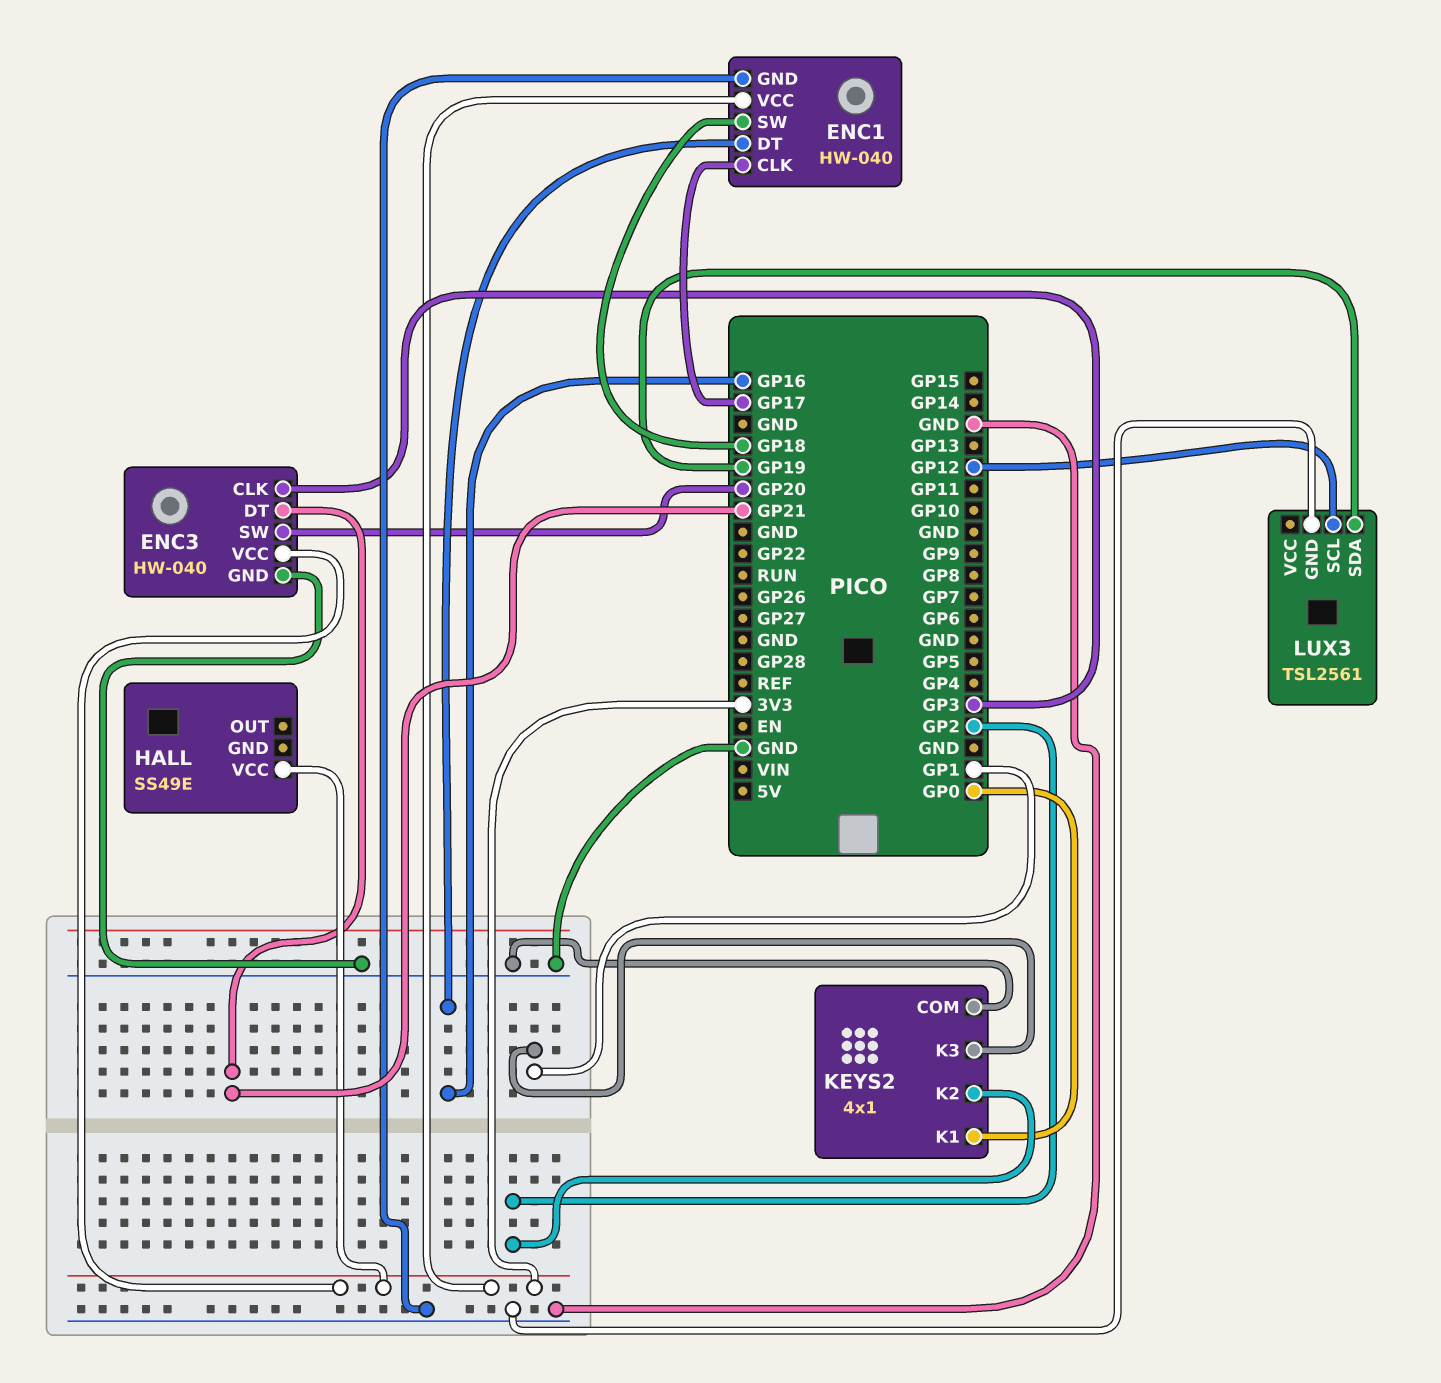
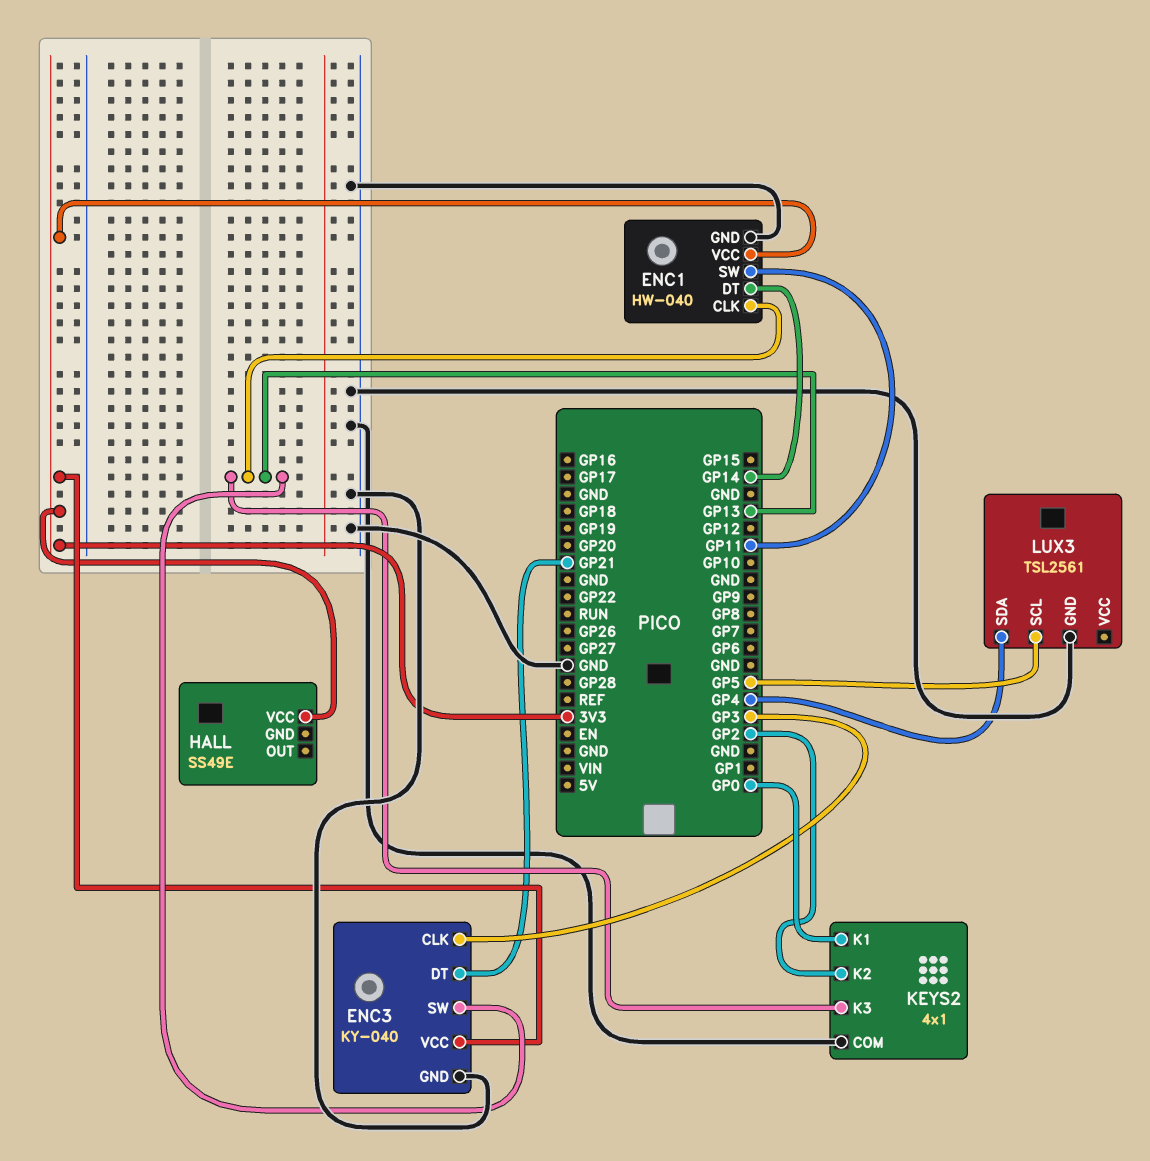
ENC1 pin CLK: GP17 -> GP13
ENC1 pin DT: GP16 -> GP14
ENC1 pin SW: GP18 -> GP11
ENC3: HW-040 -> KY-040
ENC3 pin SW: GP20 -> GP13
KEYS2 pin K3: GP1 -> GP13
LUX3 pin SCL: GP12 -> GP5
LUX3 pin SDA: GP19 -> GP4

